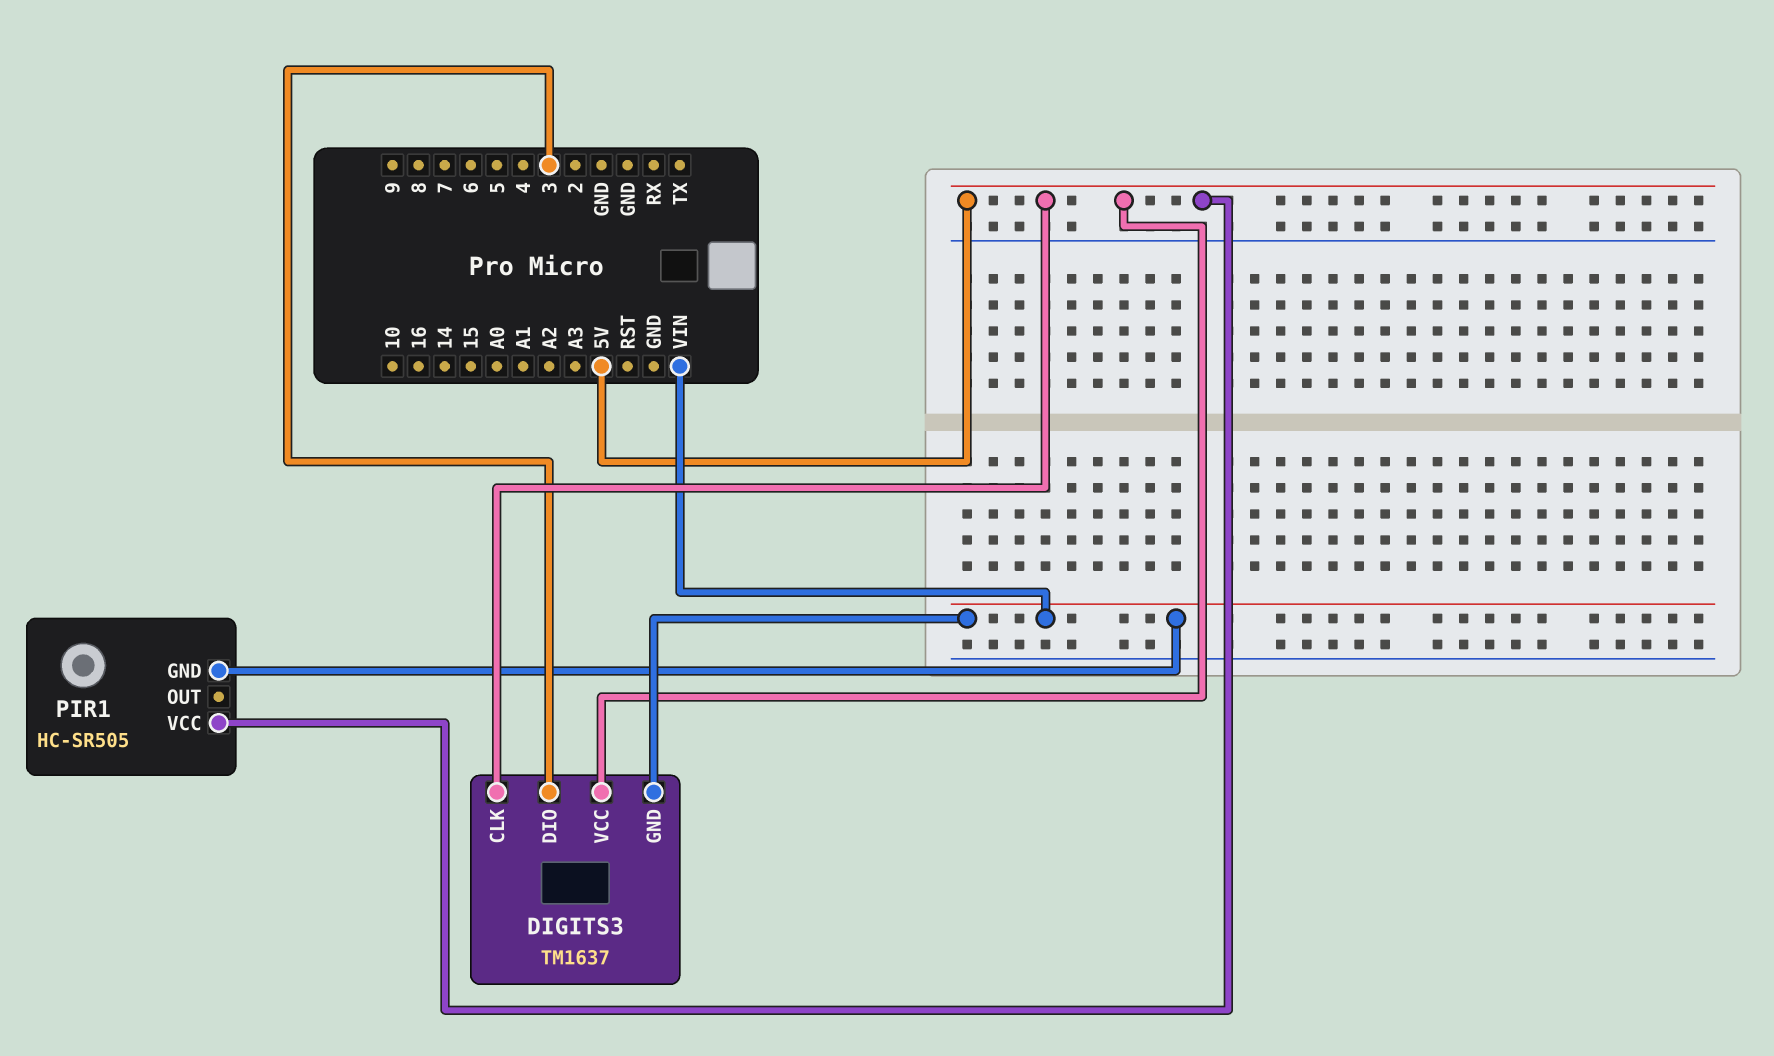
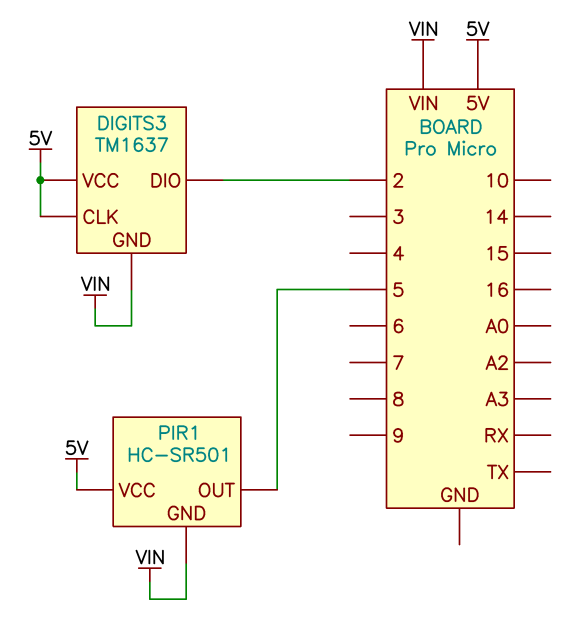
DIGITS3 pin DIO: 3 -> 2
PIR1: HC-SR505 -> HC-SR501
PIR1 pin OUT: none -> 5

